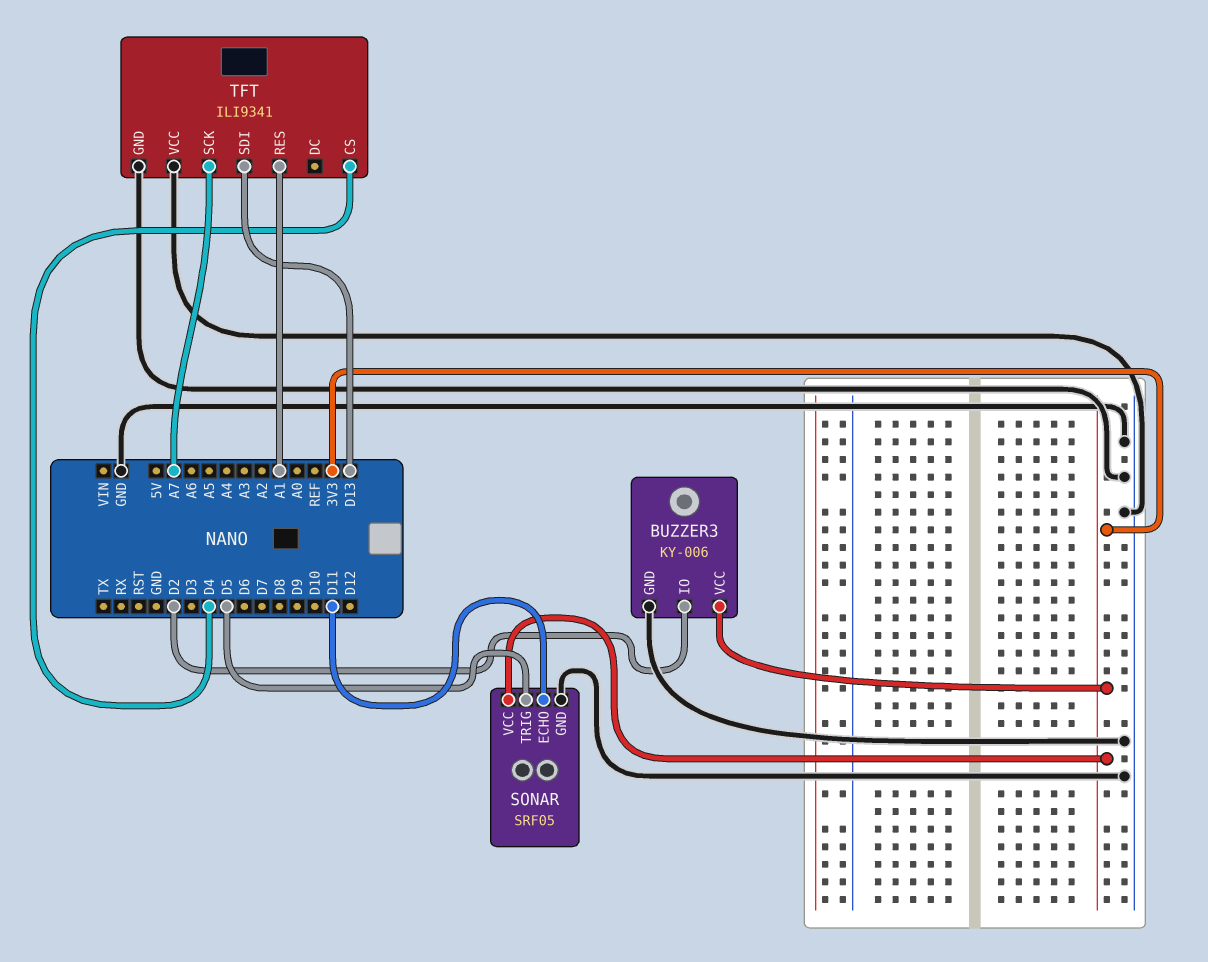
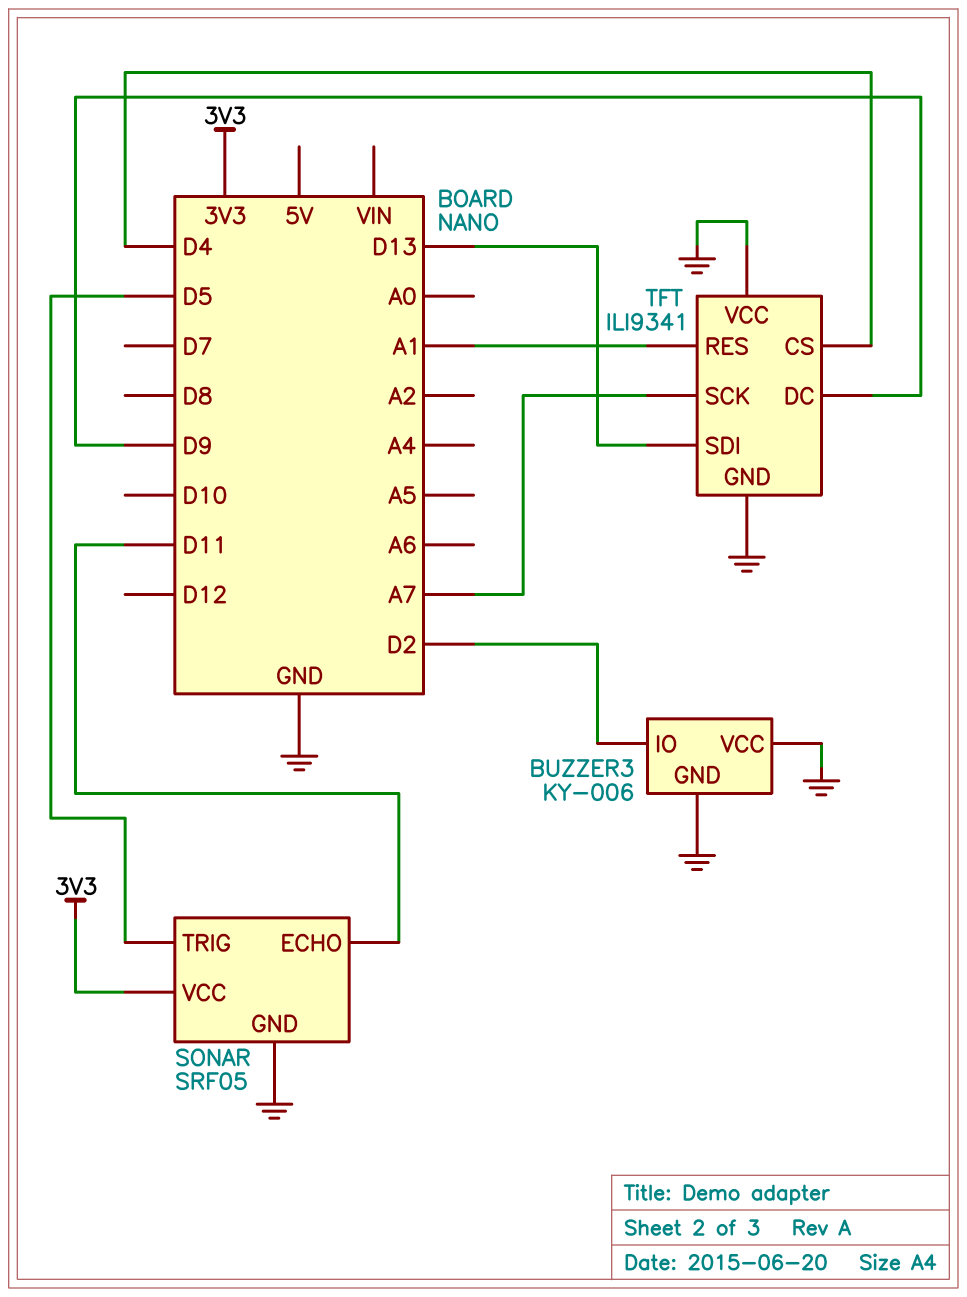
BUZZER3 pin VCC: 3V3 -> GND
TFT pin DC: none -> D9

